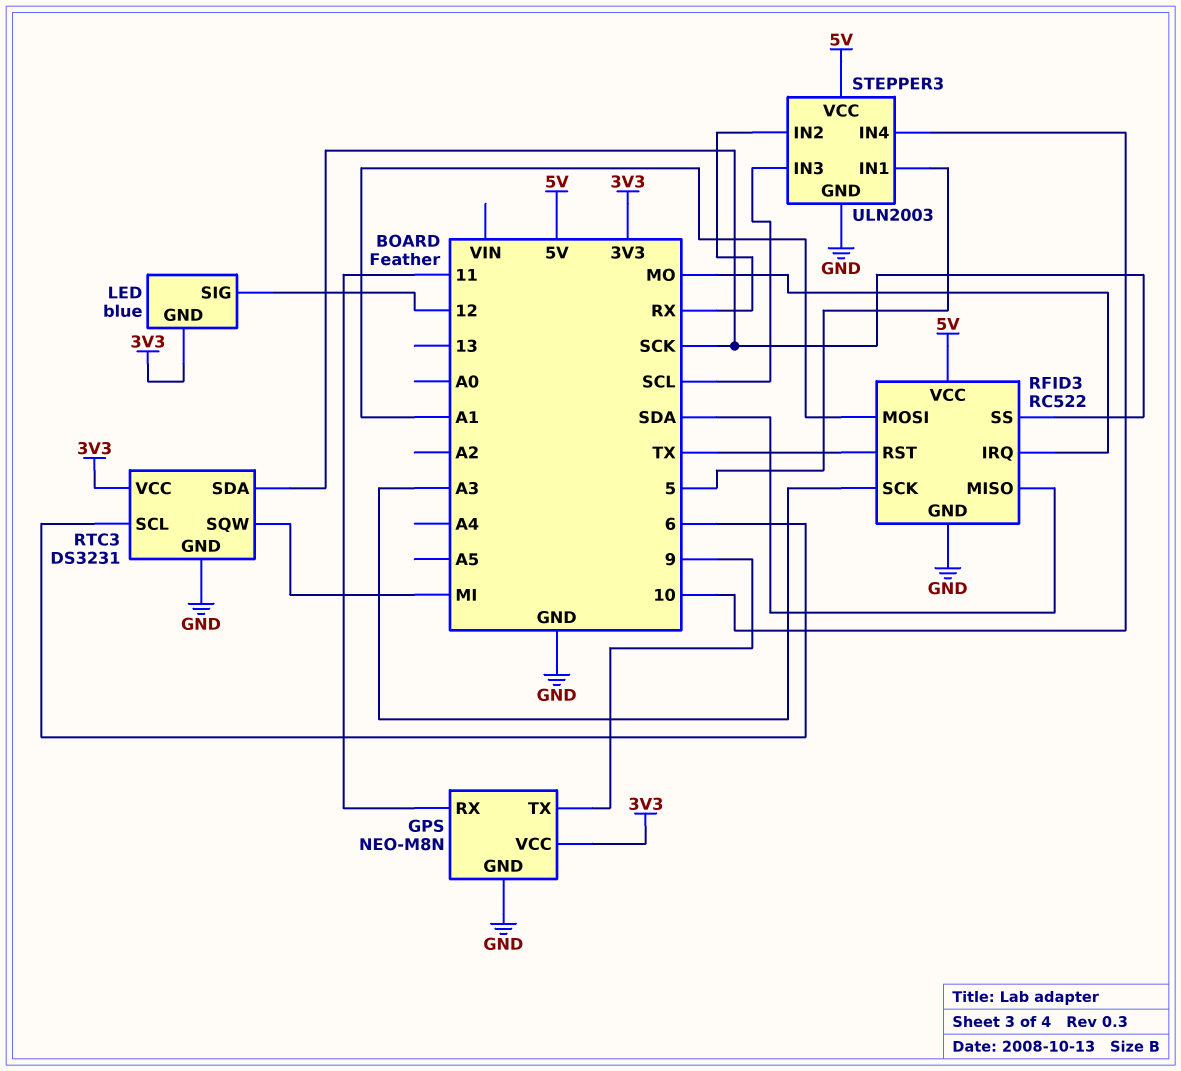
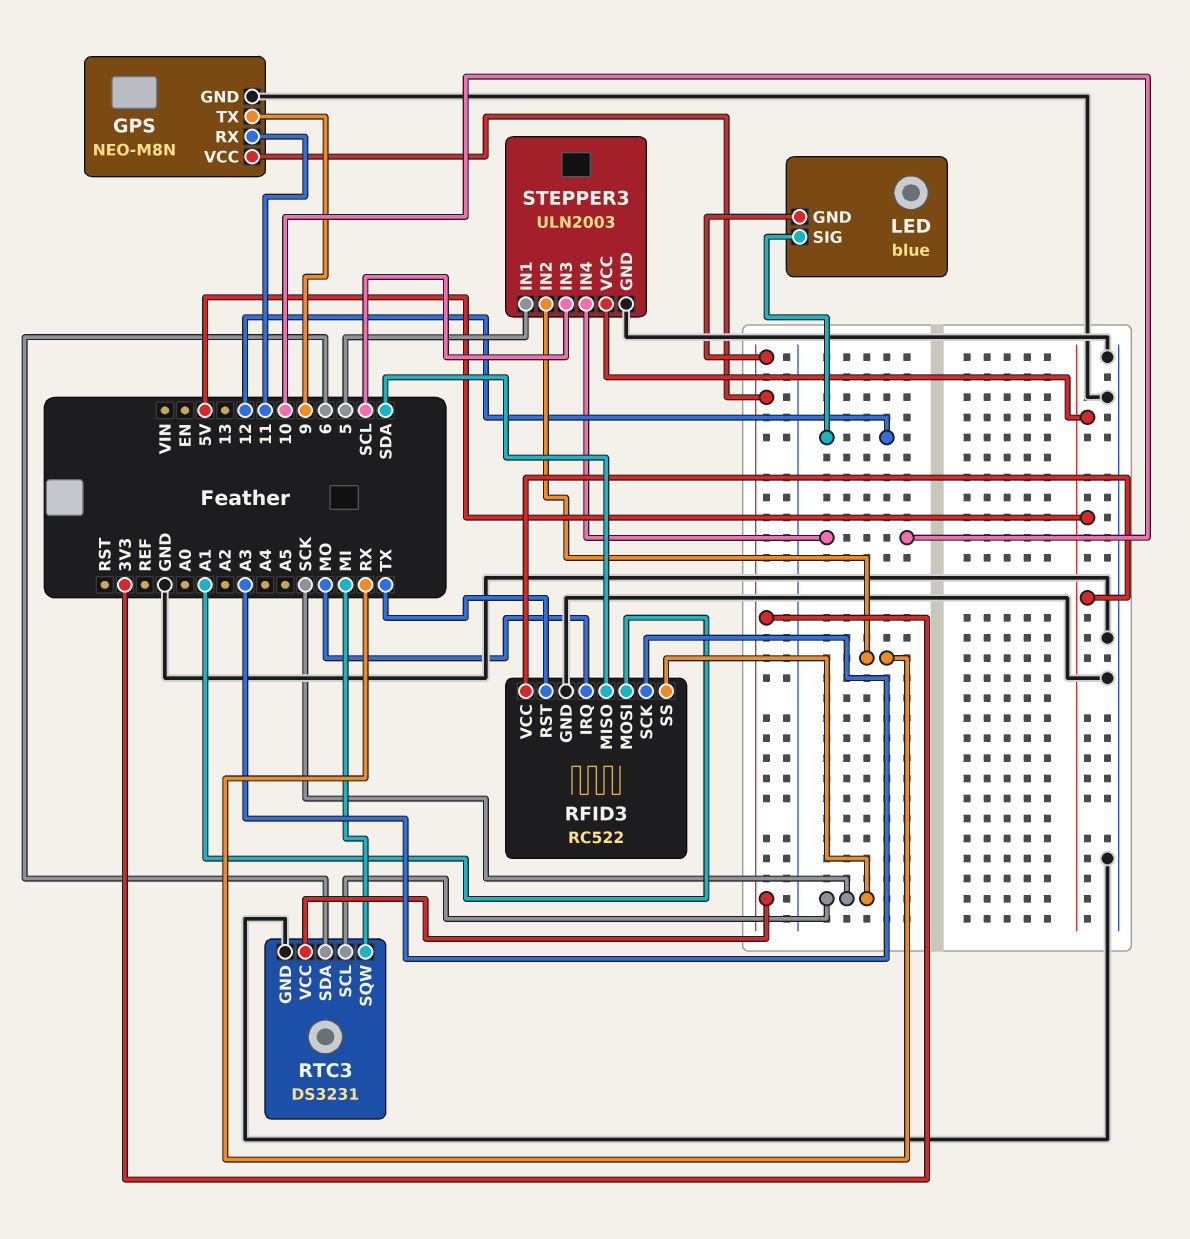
RTC3 pin SCL: 6 -> SCK
RTC3 pin SDA: SCK -> 6

